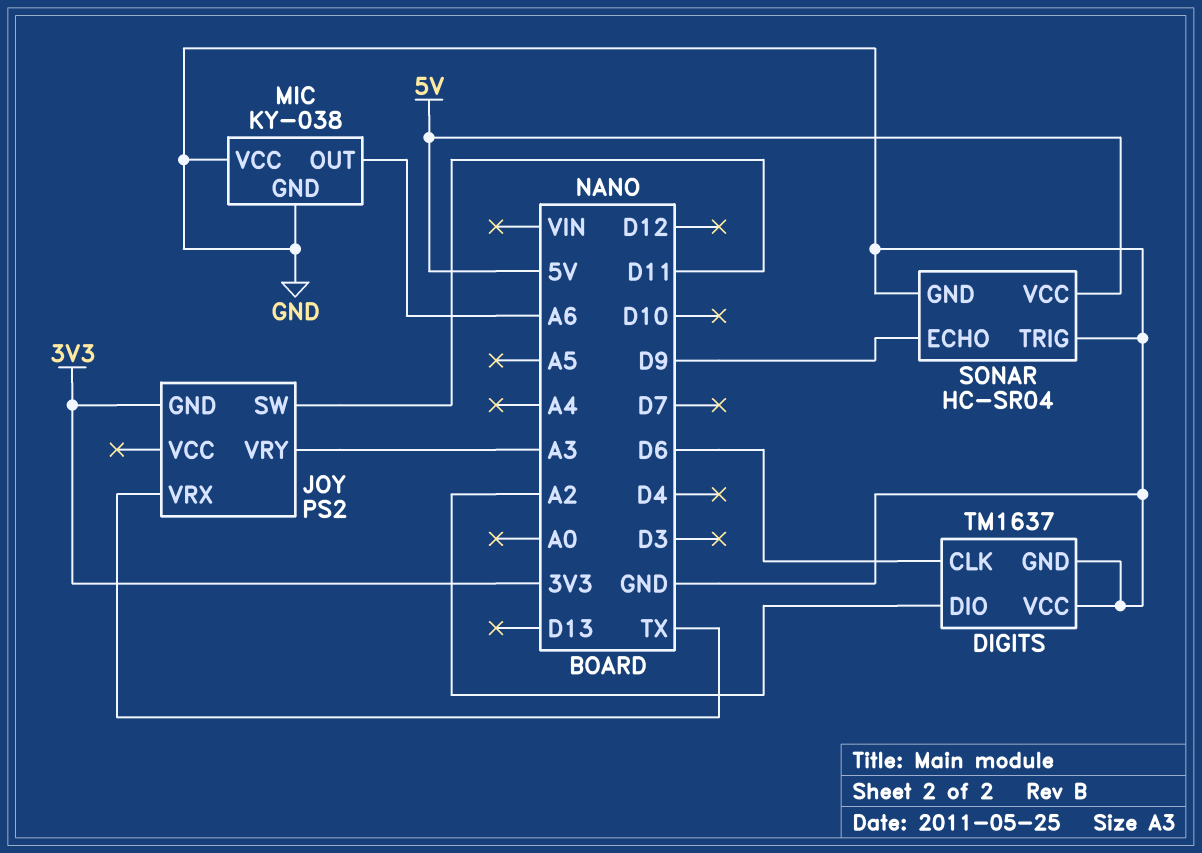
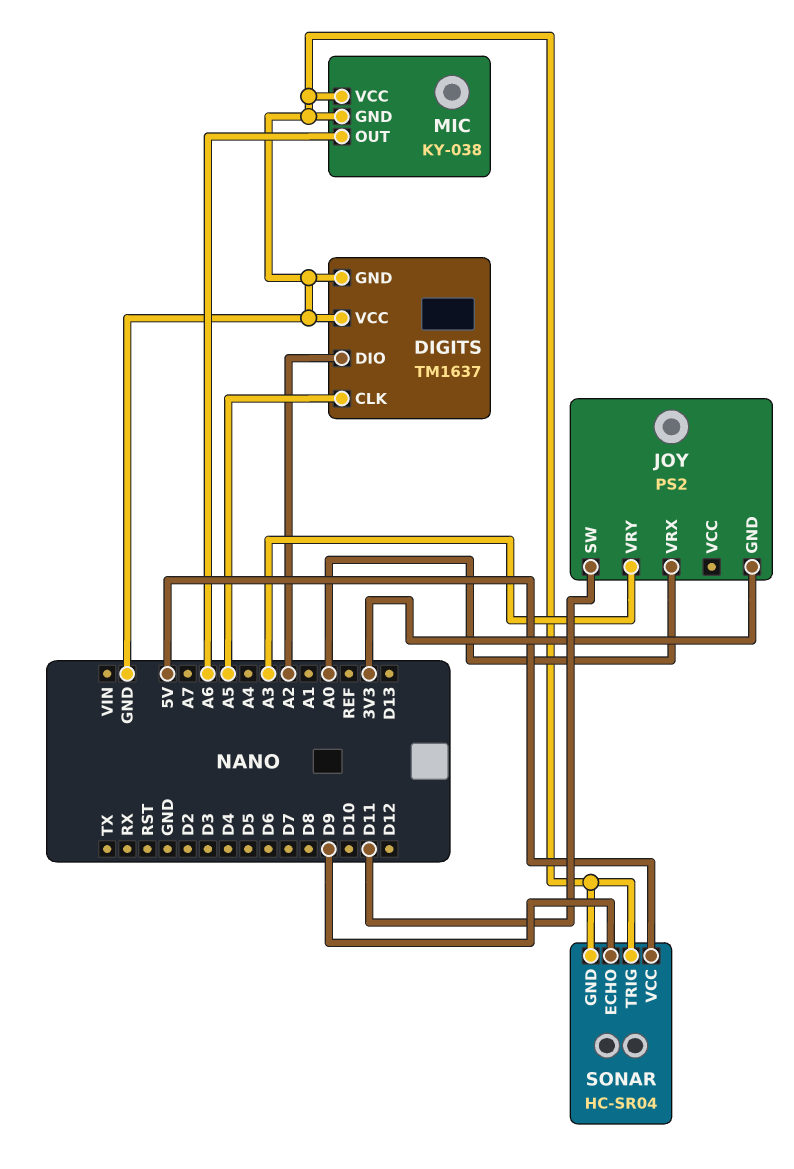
DIGITS pin CLK: D6 -> A5
JOY pin VRX: TX -> A0

